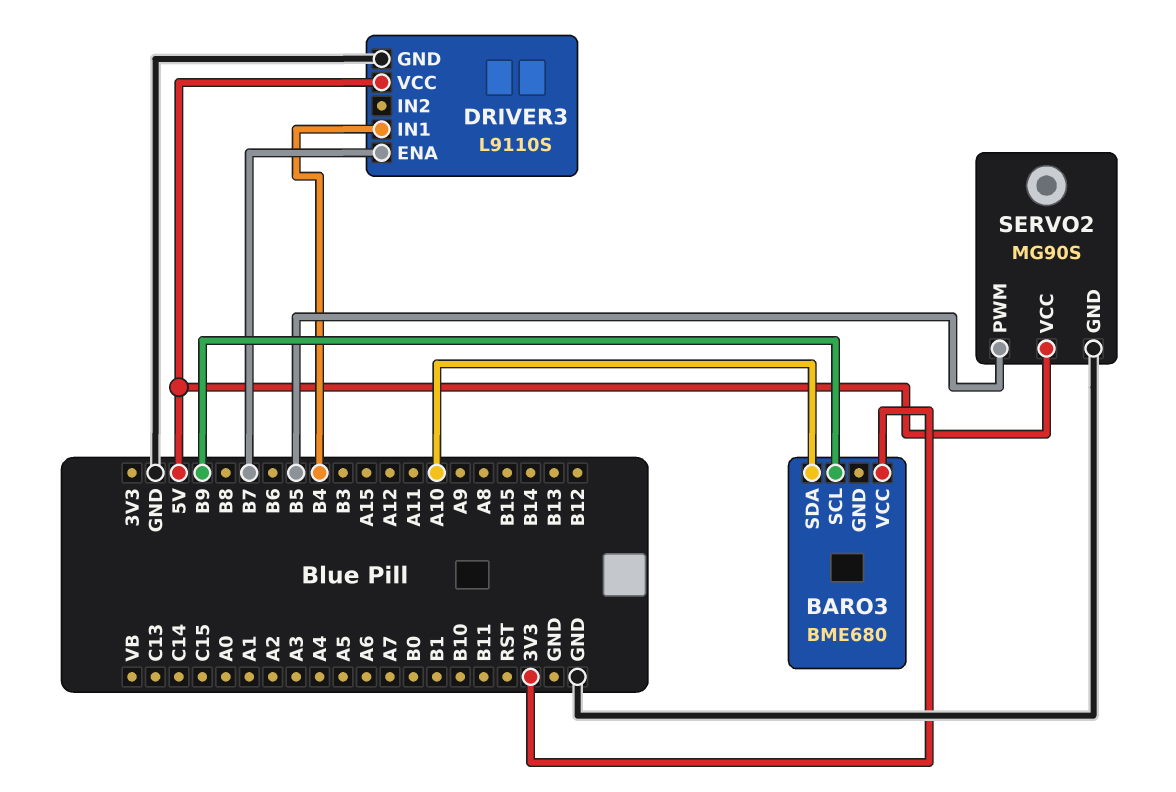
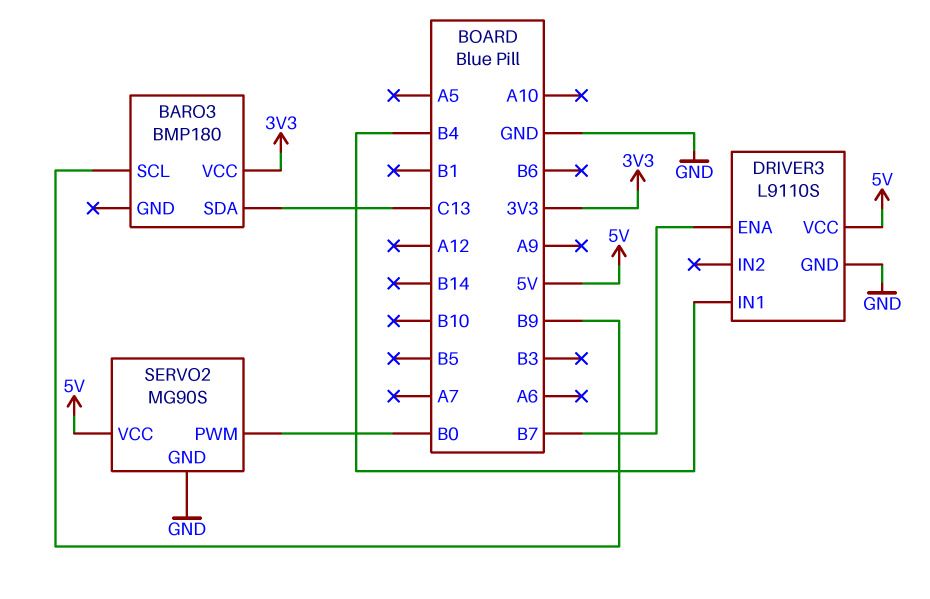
BARO3: BME680 -> BMP180
BARO3 pin SDA: A10 -> C13
SERVO2 pin PWM: B5 -> B0

